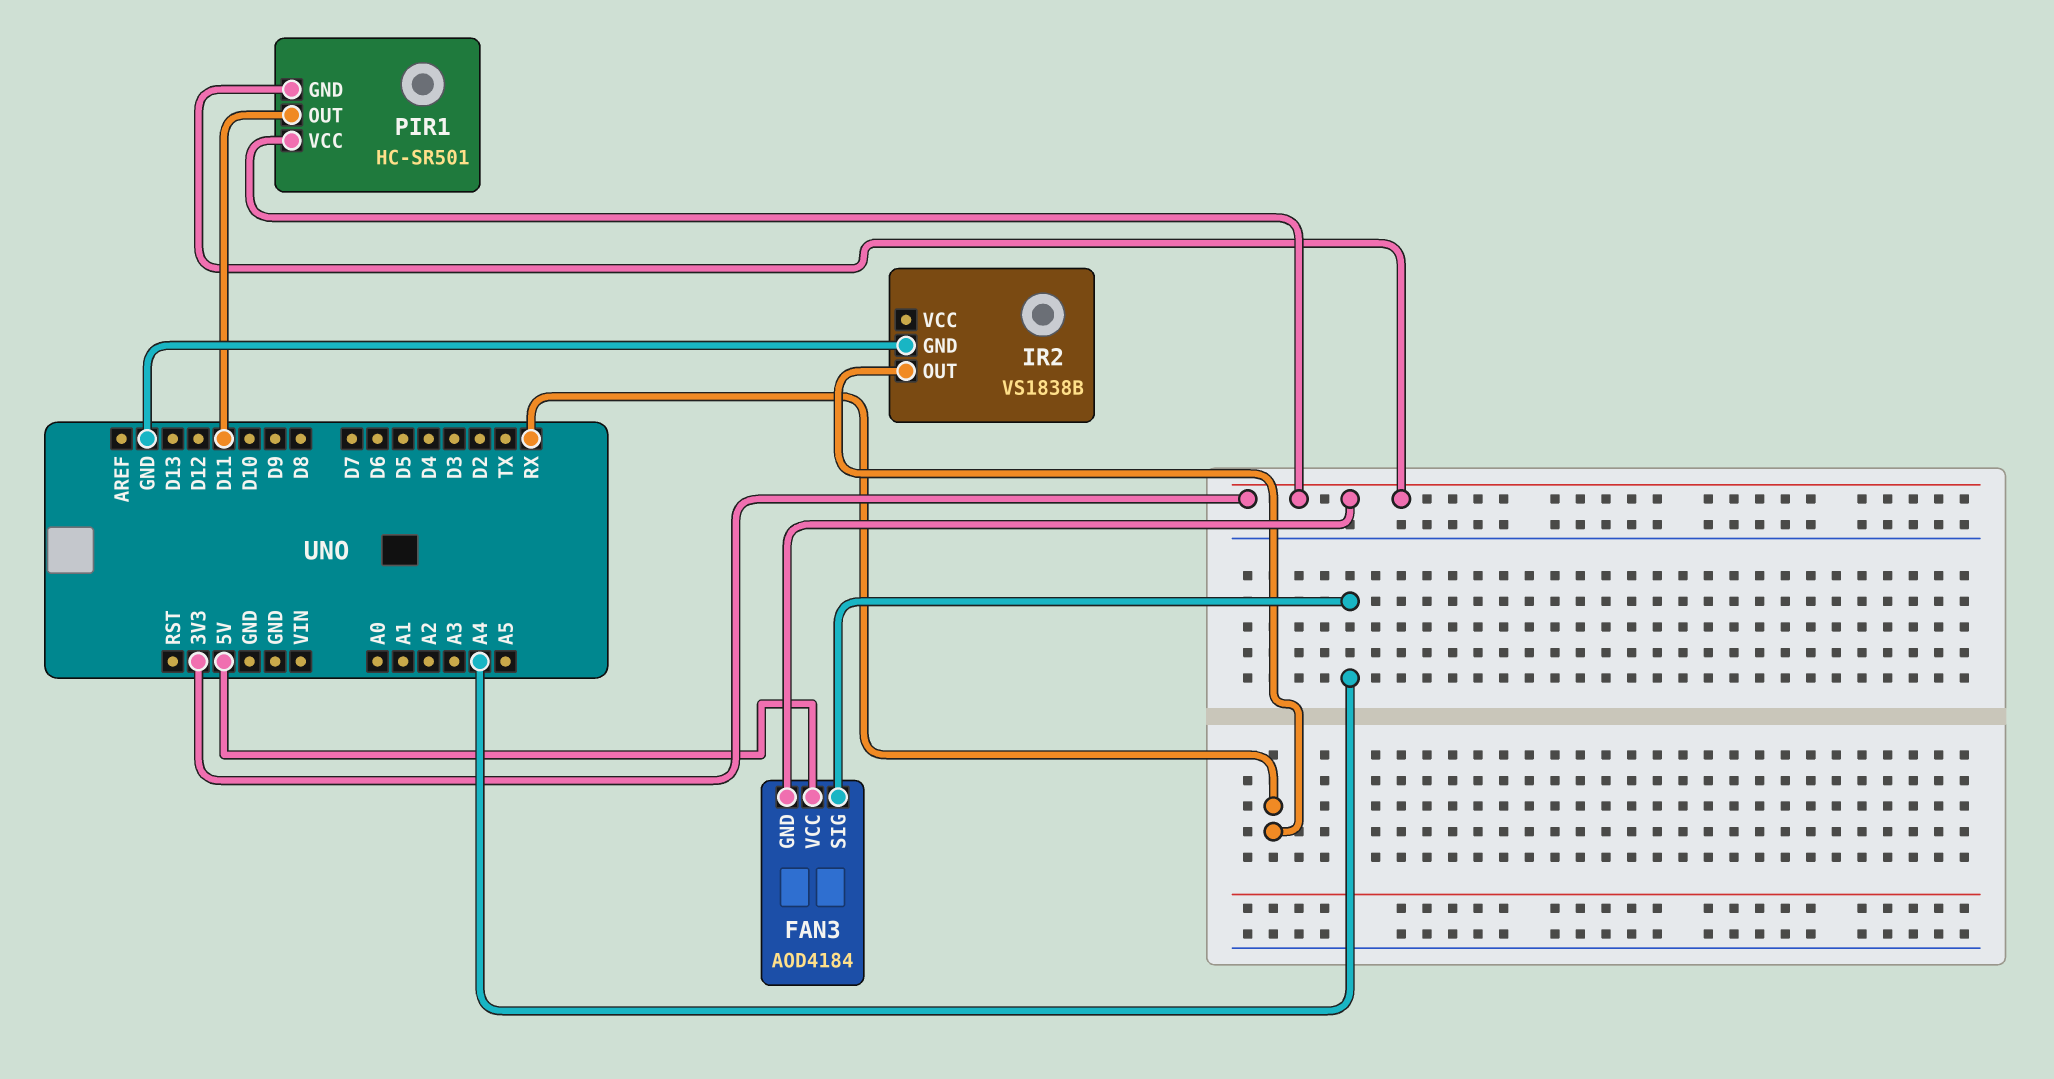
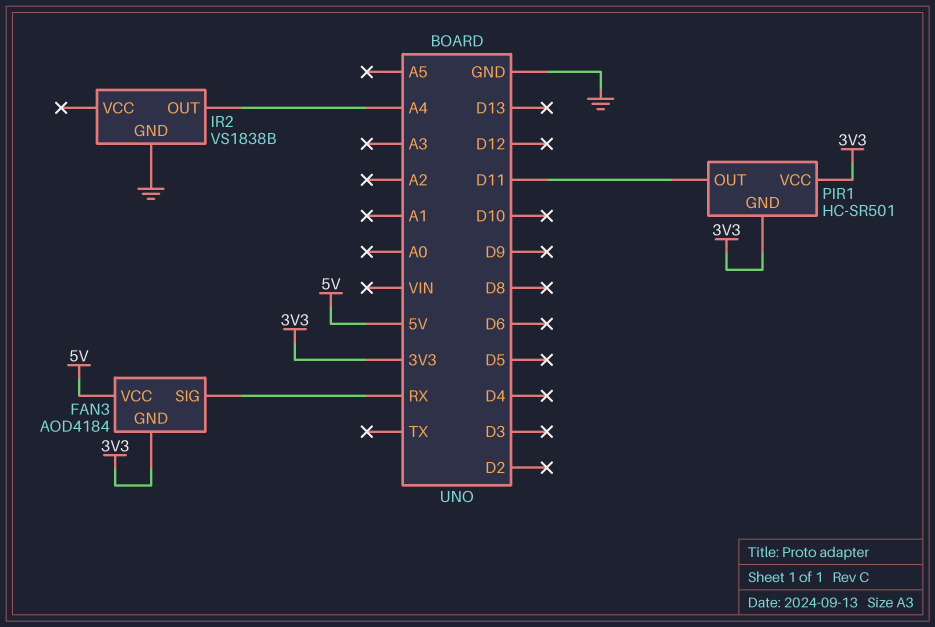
FAN3 pin SIG: A4 -> RX
IR2 pin OUT: RX -> A4

